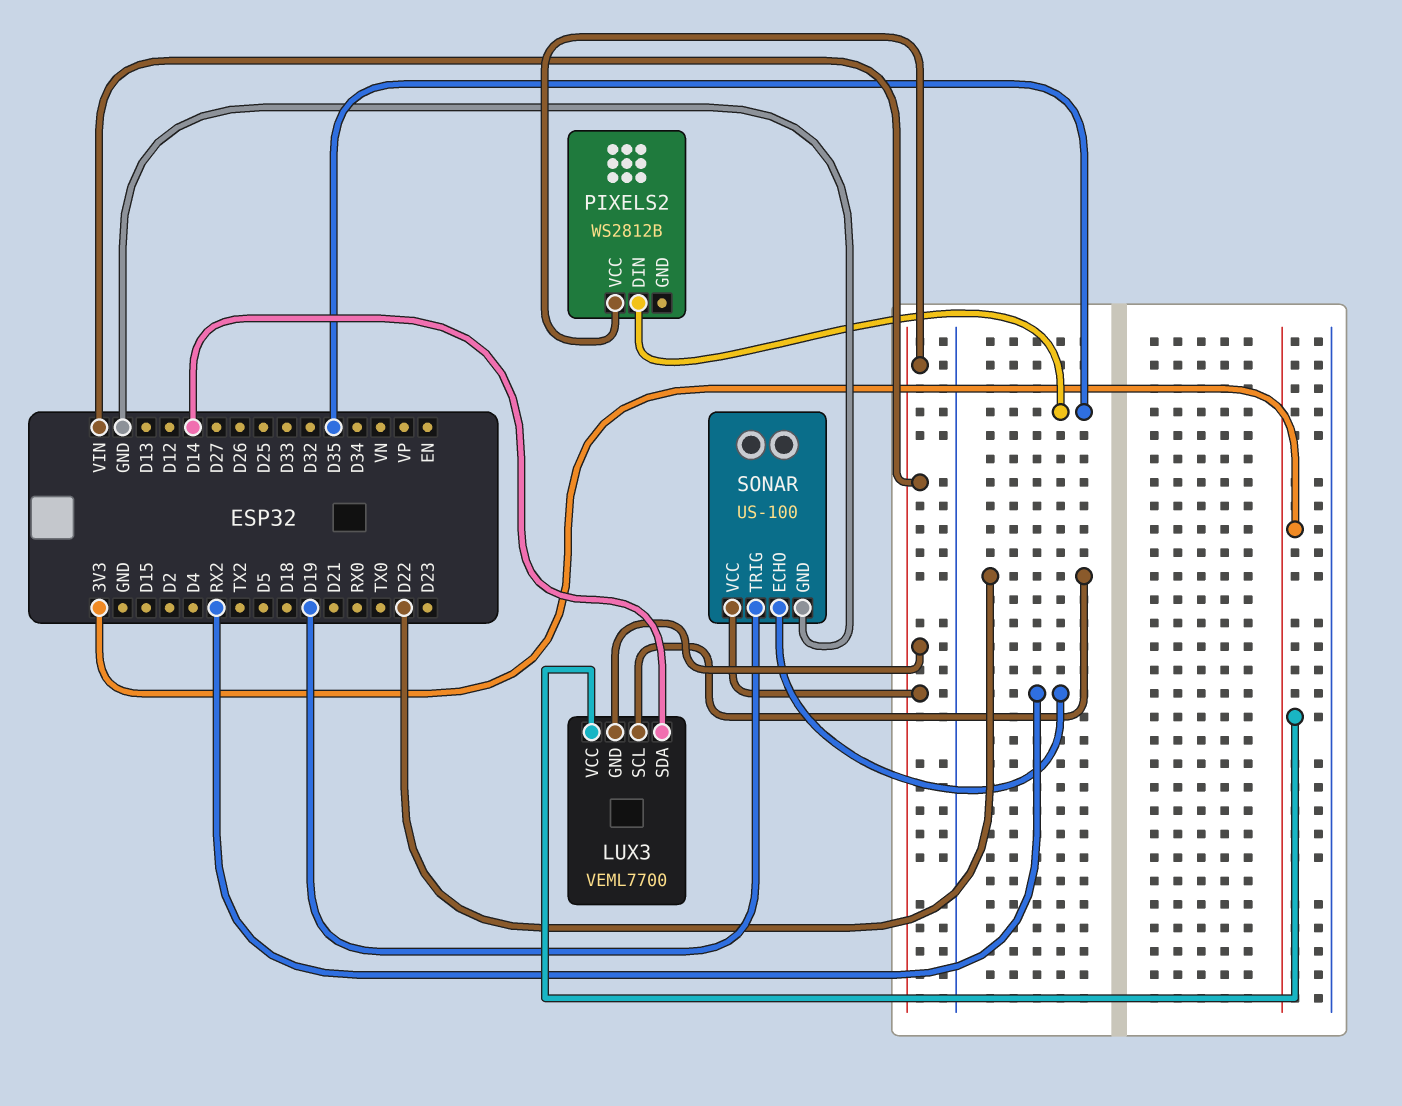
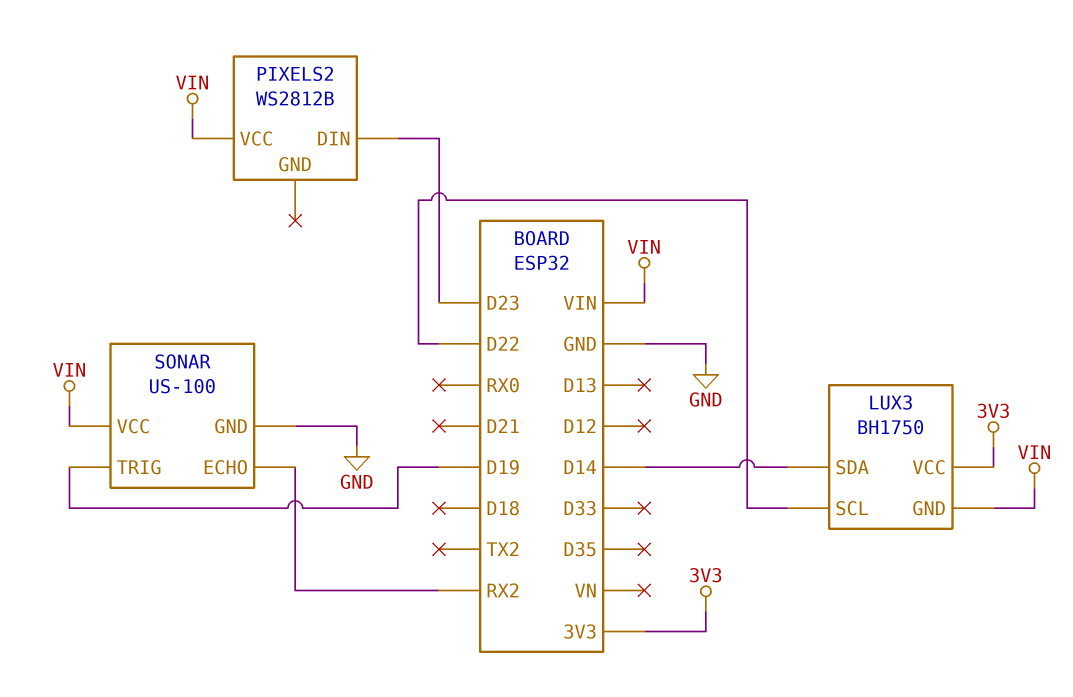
LUX3: VEML7700 -> BH1750
PIXELS2 pin DIN: D35 -> D23

